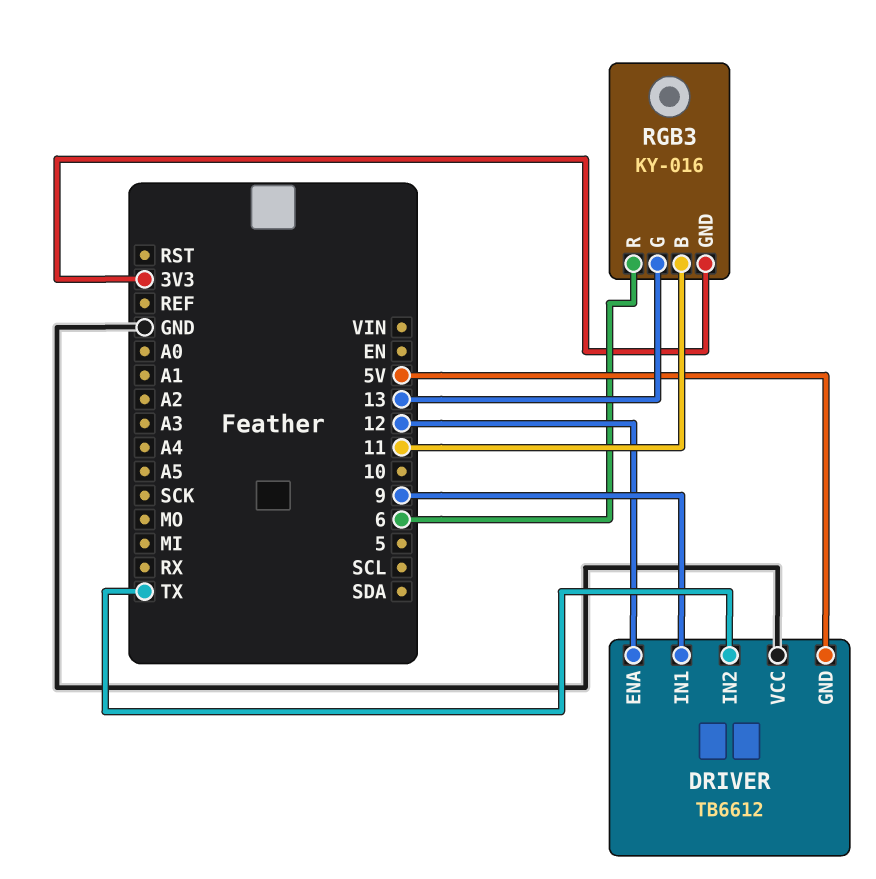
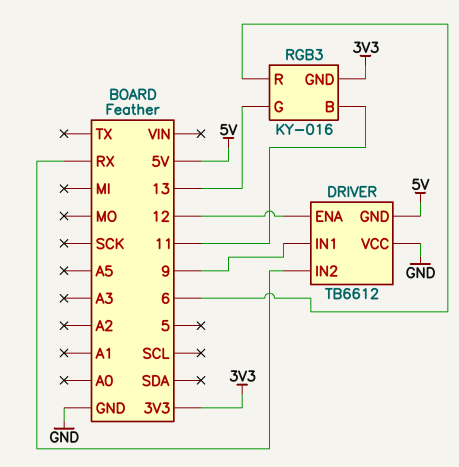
DRIVER pin IN2: TX -> RX

